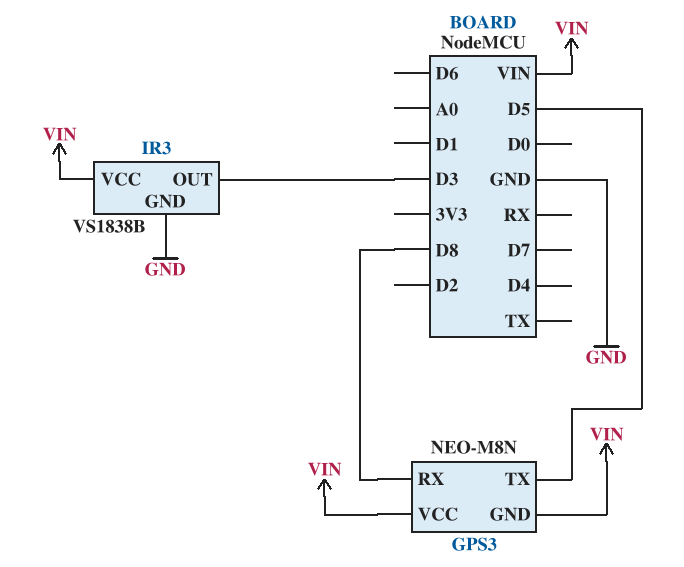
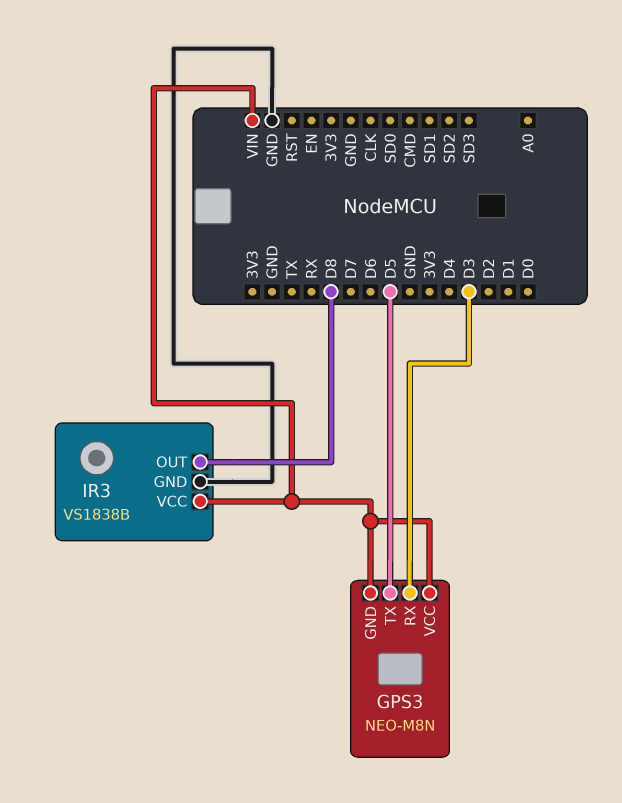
GPS3 pin RX: D8 -> D3
IR3 pin OUT: D3 -> D8

